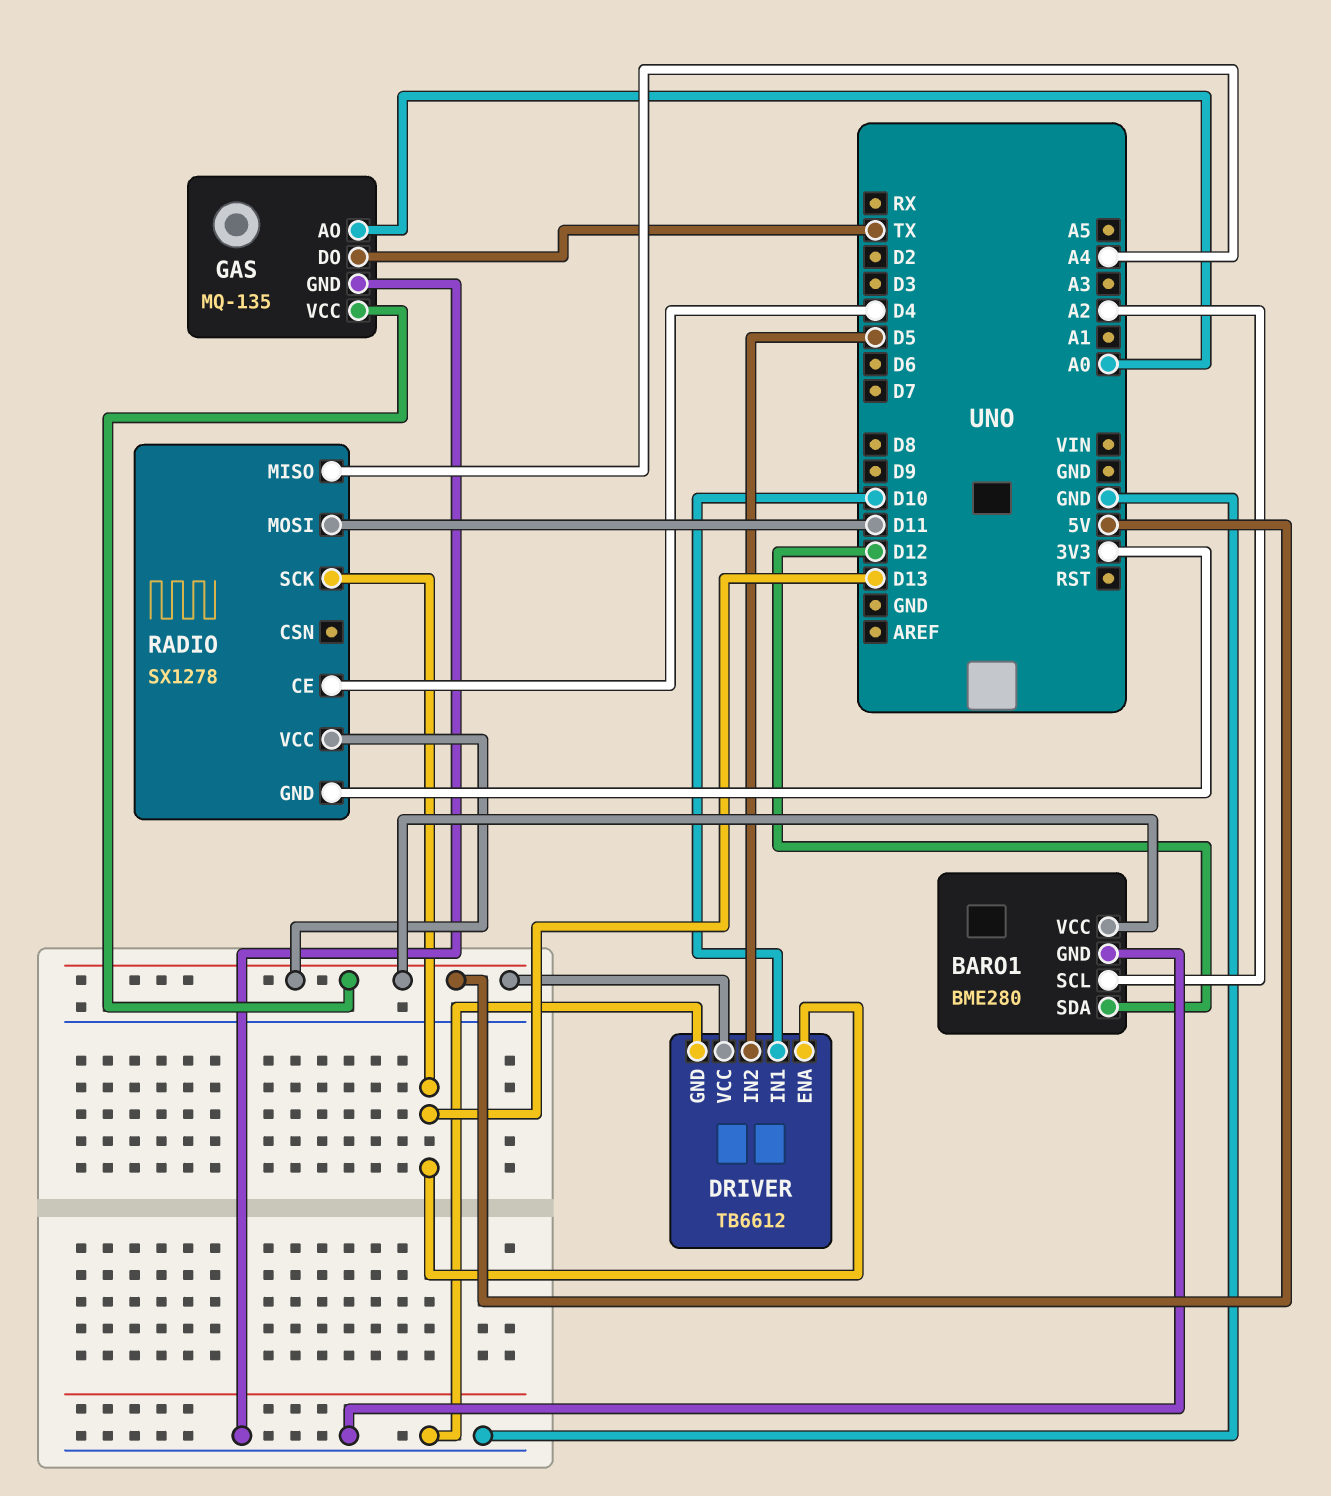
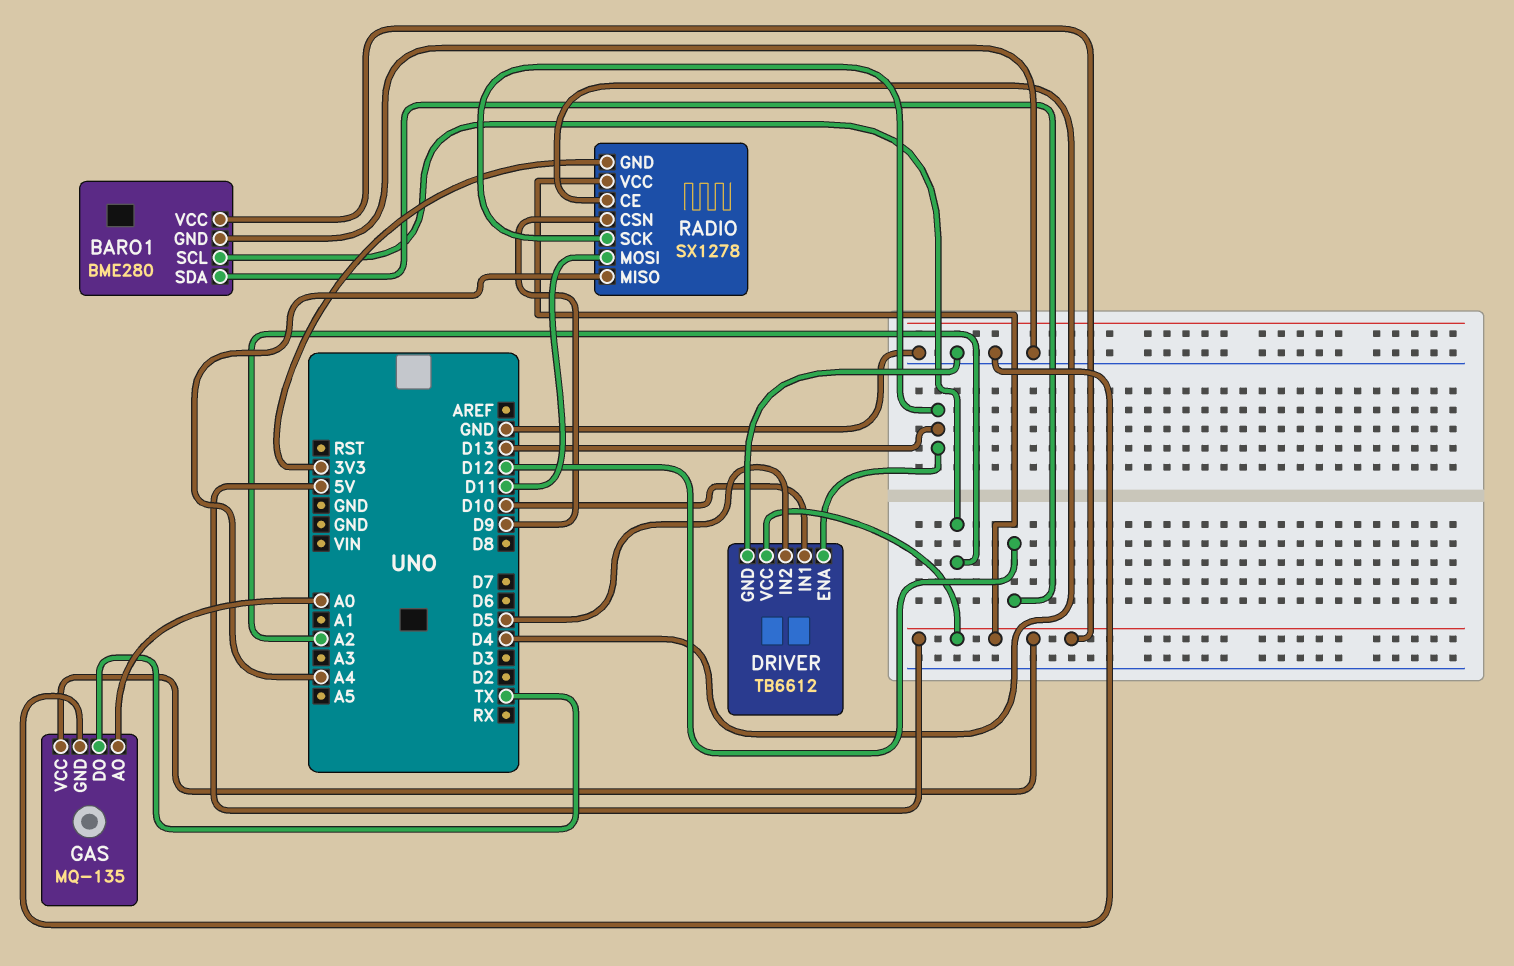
RADIO pin CSN: none -> D9

